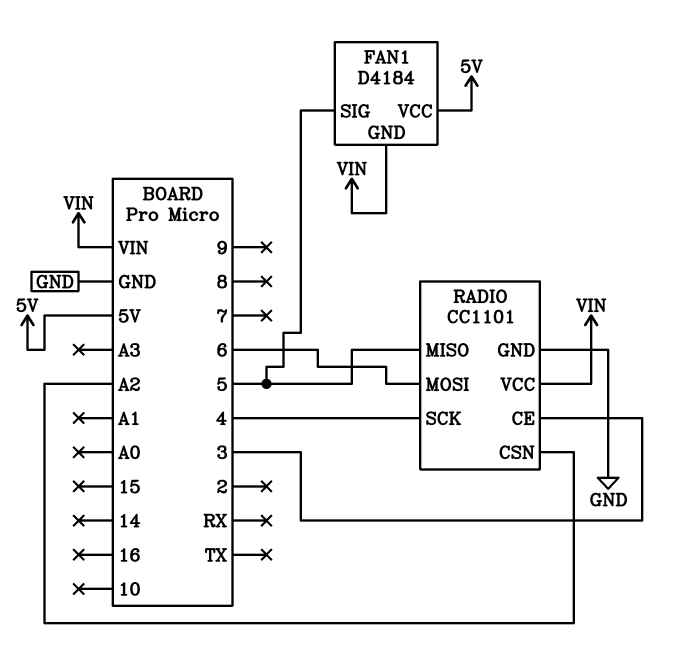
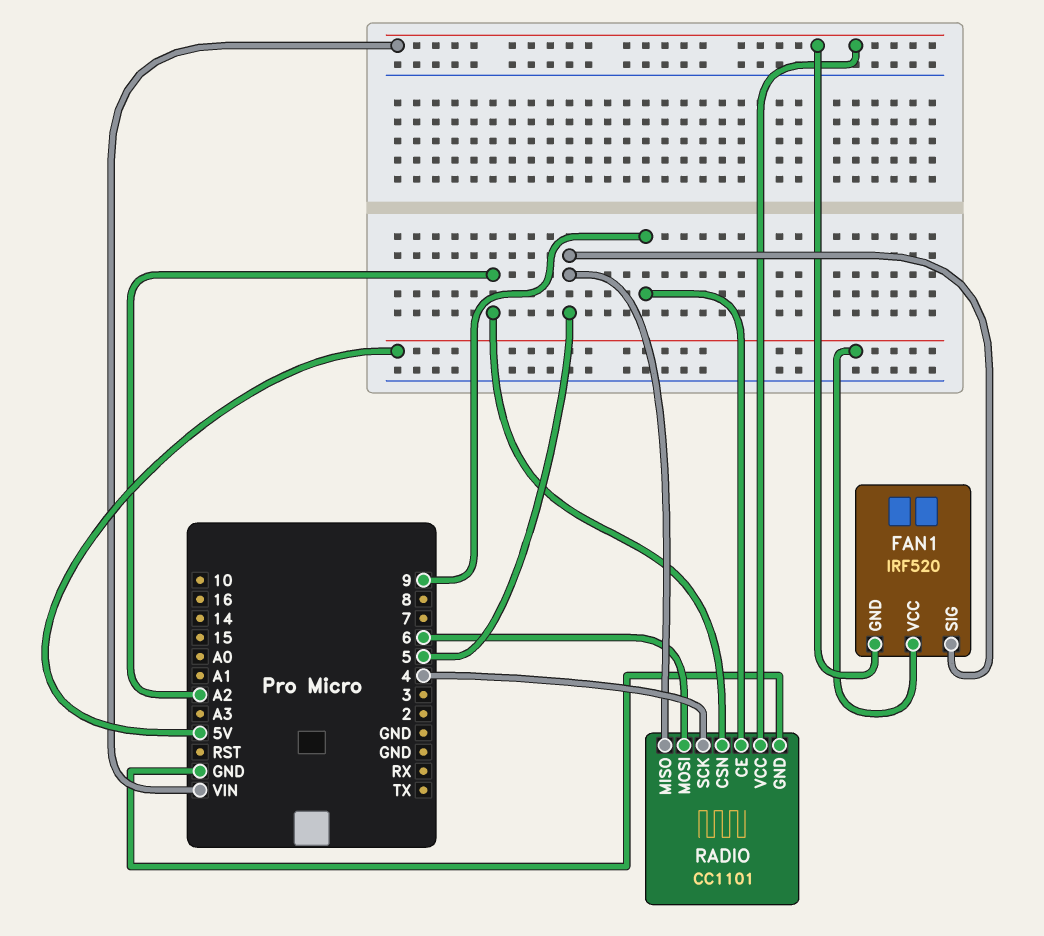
FAN1: D4184 -> IRF520
RADIO pin CE: 3 -> 9

